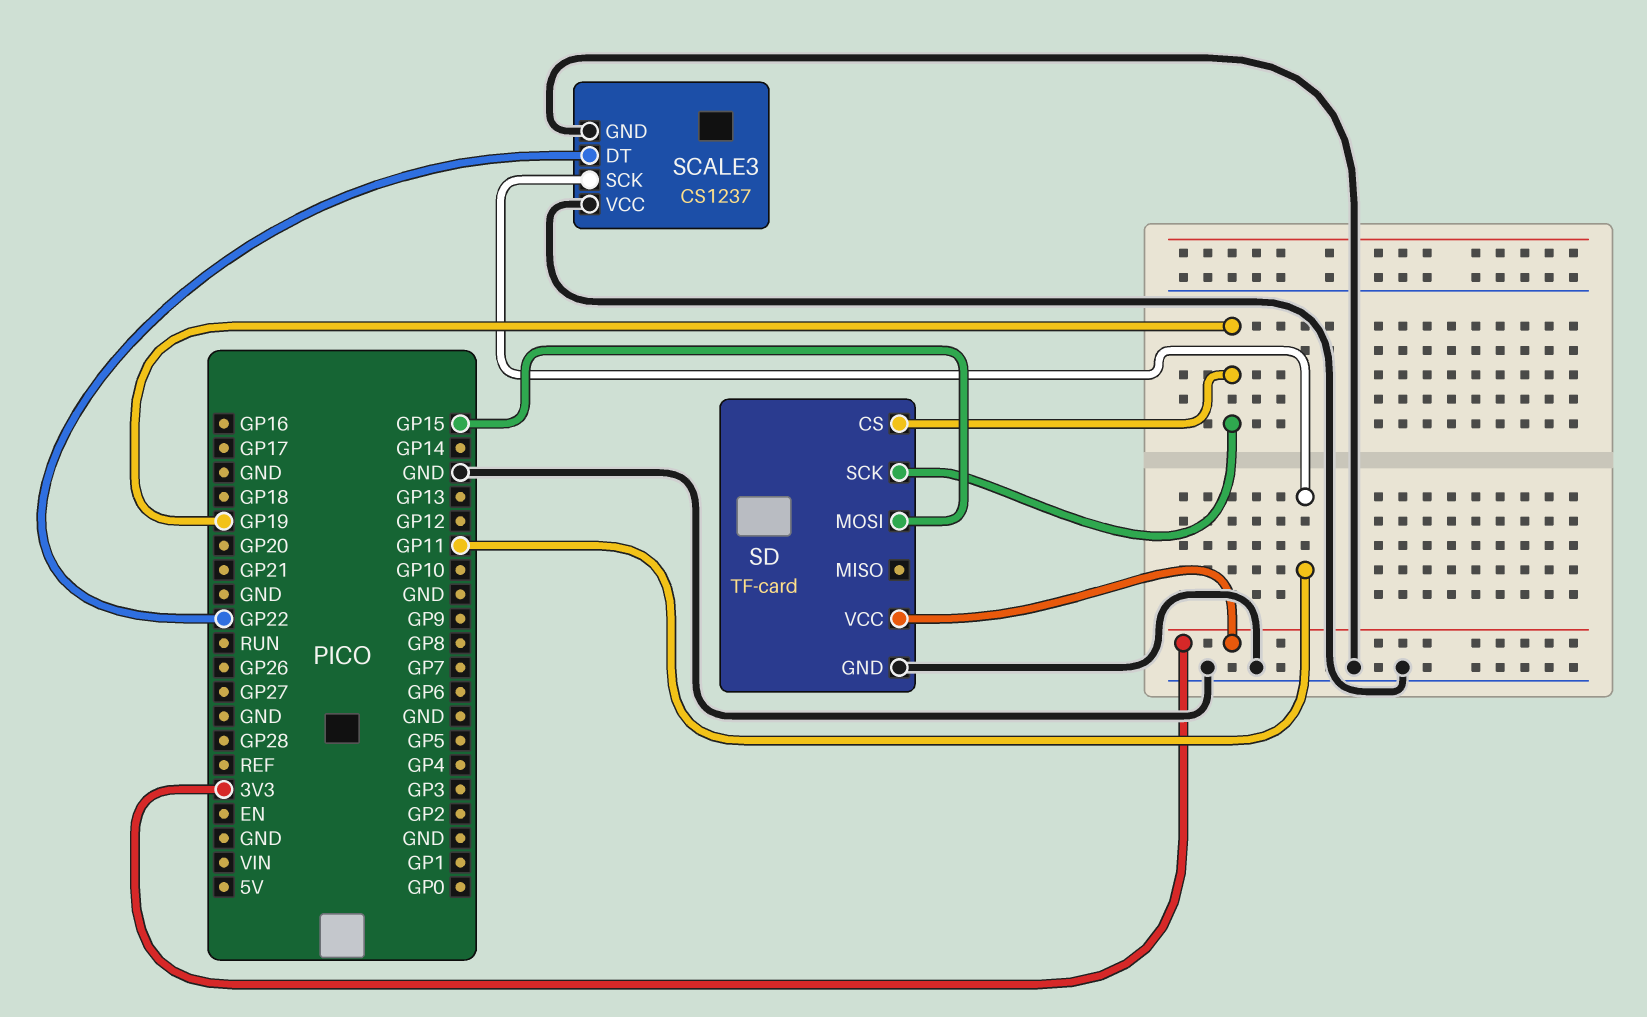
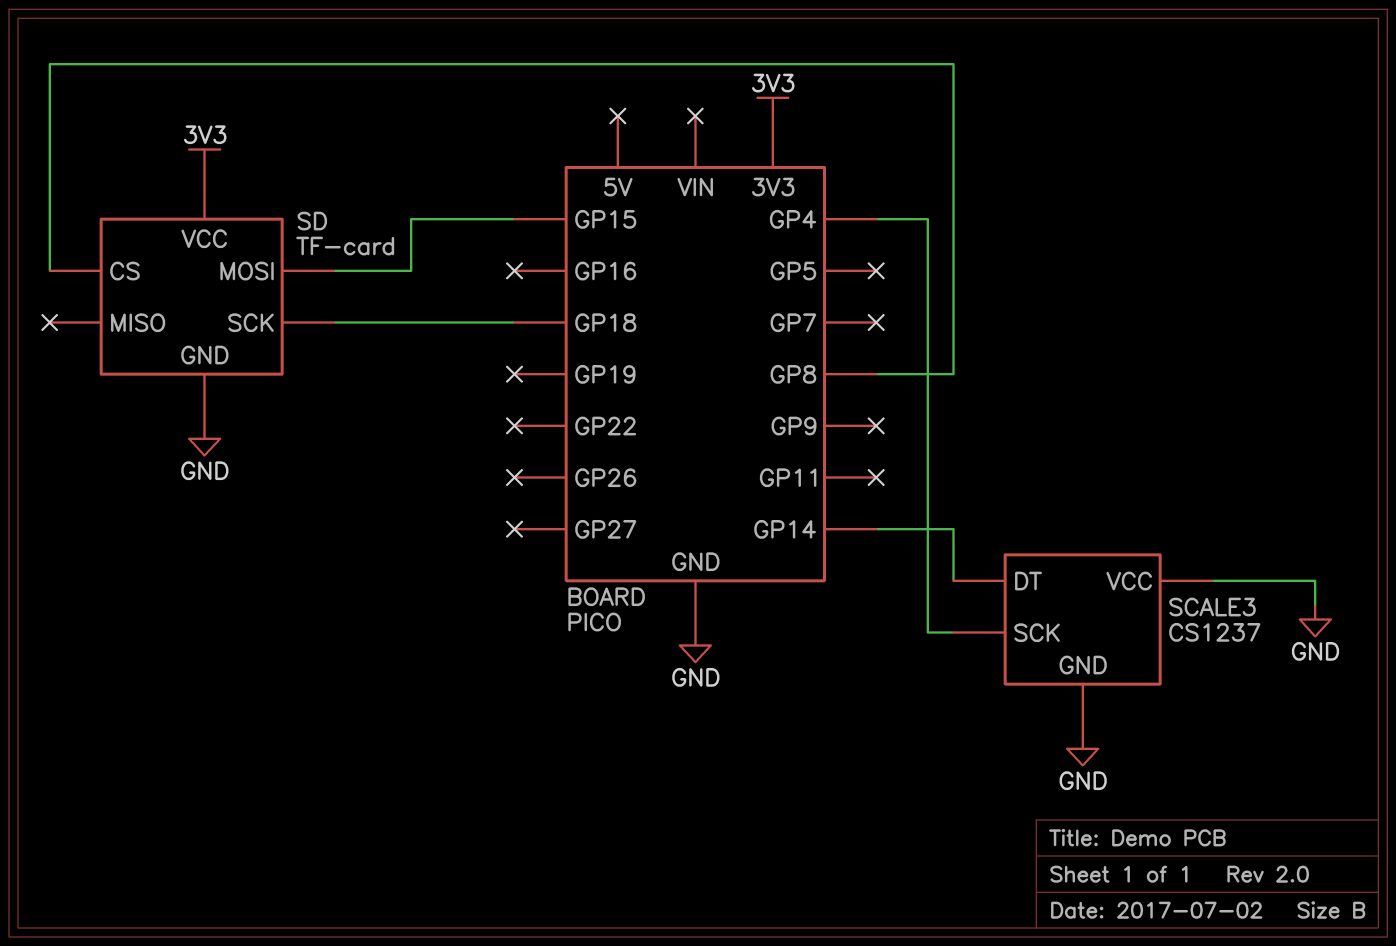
SCALE3 pin DT: GP22 -> GP14
SCALE3 pin SCK: GP11 -> GP4
SD pin CS: GP19 -> GP8
SD pin SCK: GP19 -> GP18

